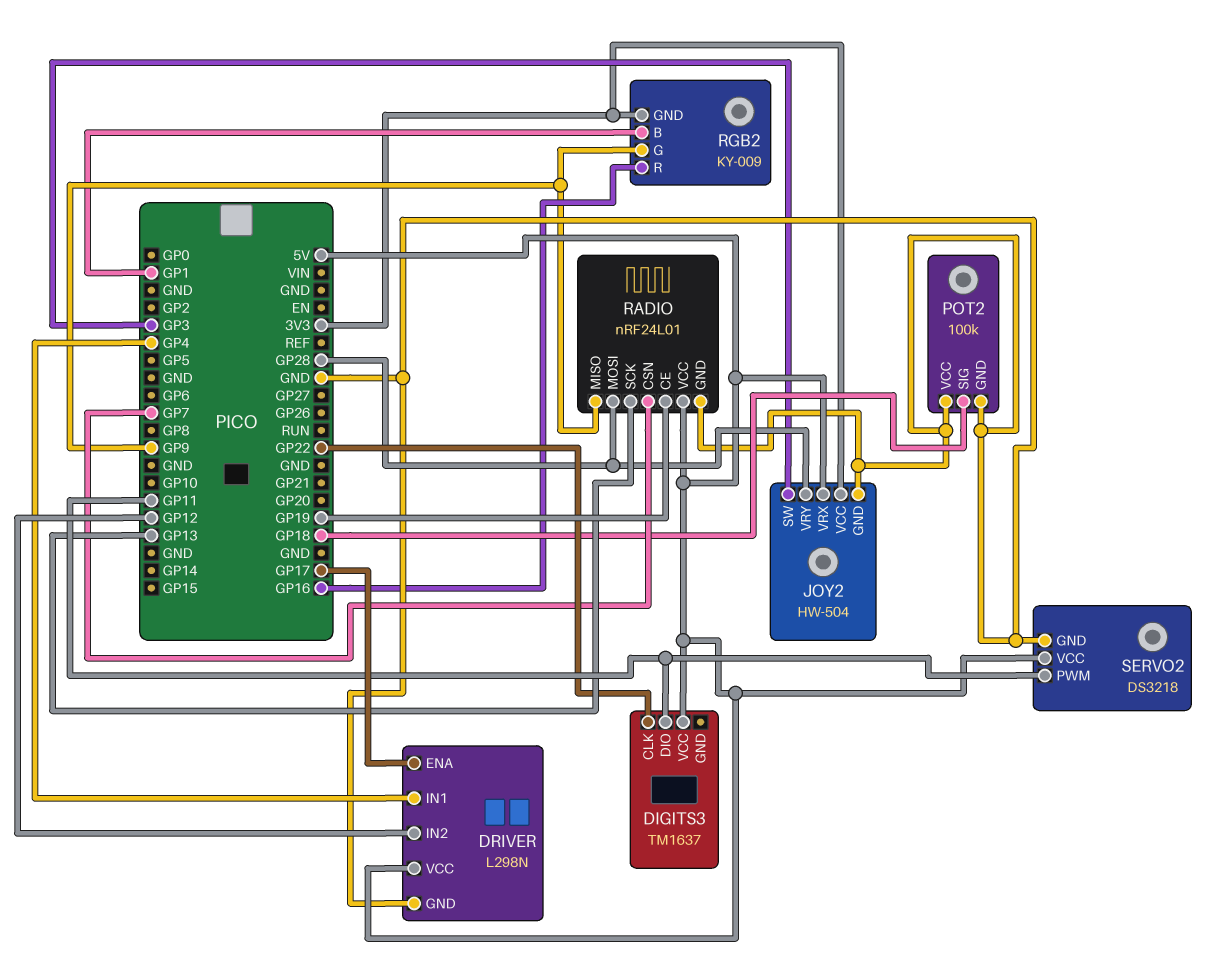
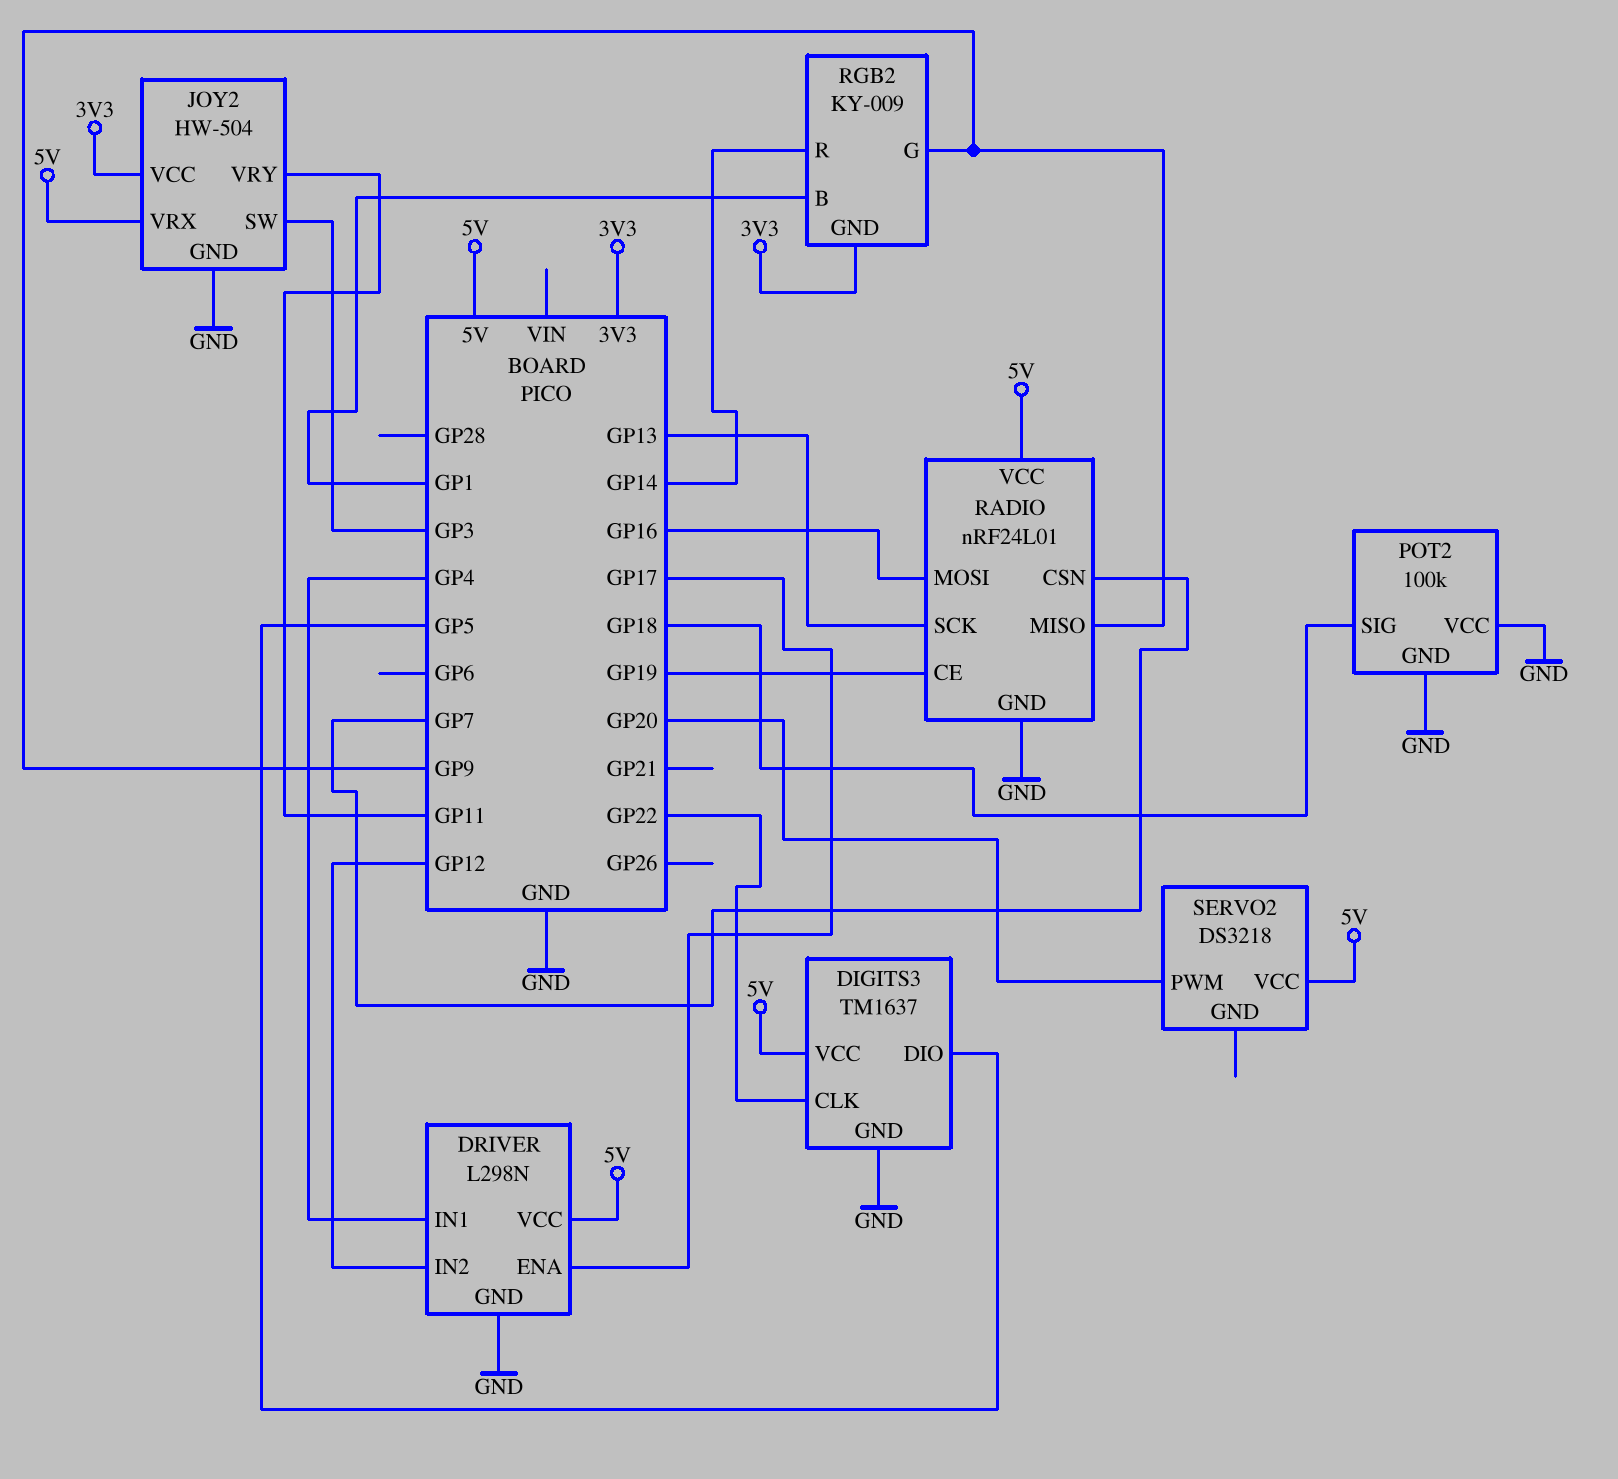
DIGITS3 pin DIO: GP11 -> GP5
DIGITS3 pin GND: none -> GND
JOY2 pin VRY: GP28 -> GP11
RADIO pin MOSI: GP28 -> GP16
RGB2 pin R: GP16 -> GP14
SERVO2 pin GND: GND -> none
SERVO2 pin PWM: GP11 -> GP20

